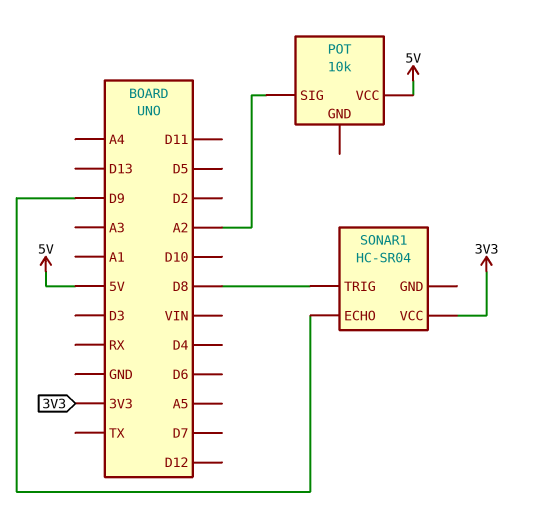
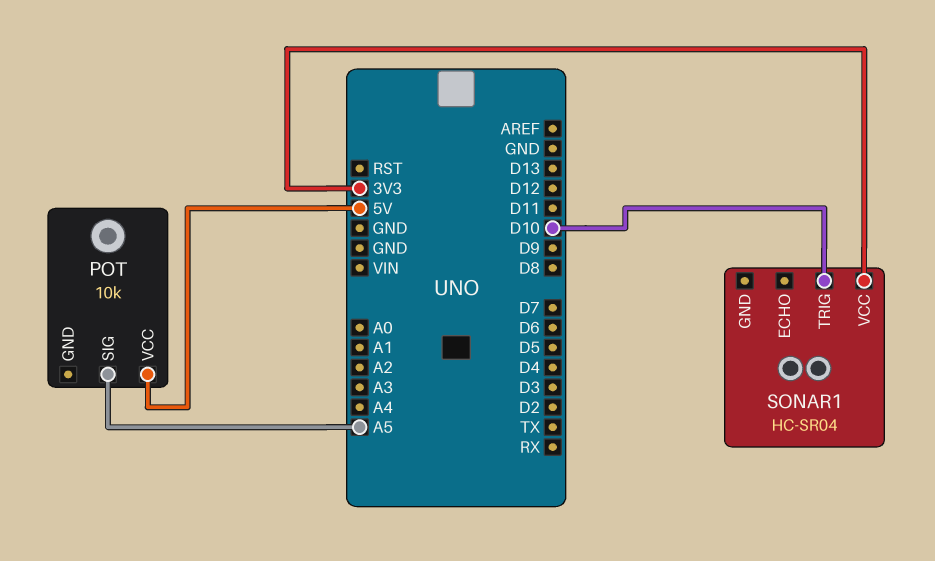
POT pin SIG: A2 -> A5
SONAR1 pin ECHO: D9 -> none
SONAR1 pin TRIG: D8 -> D10

